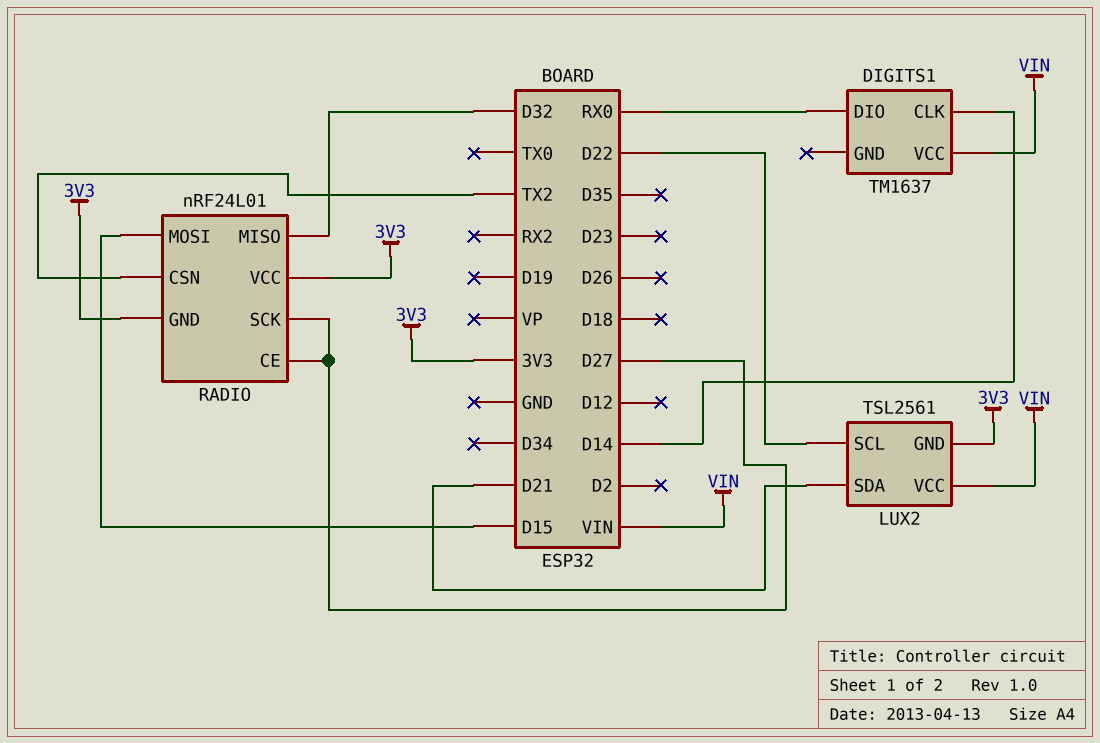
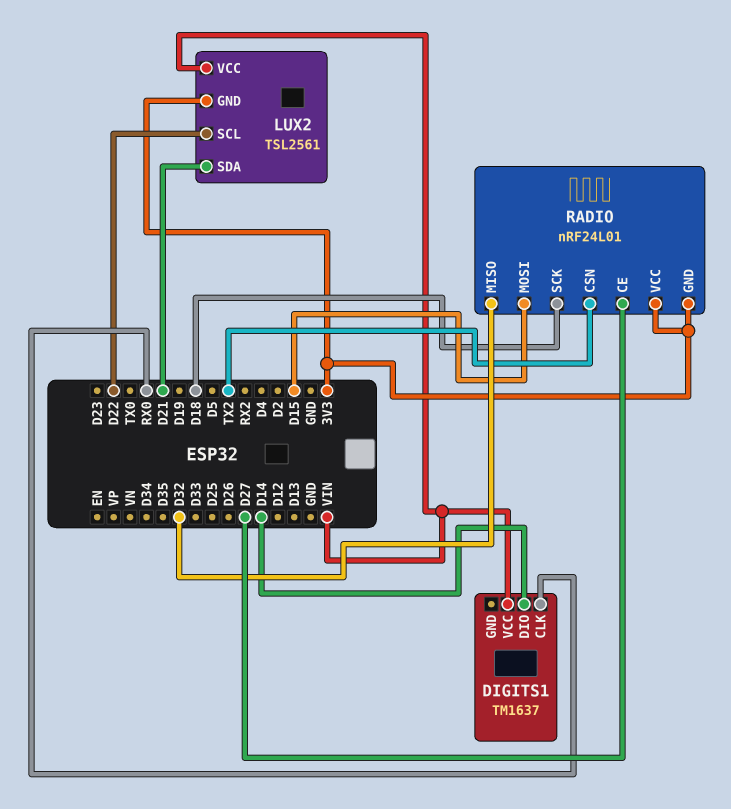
DIGITS1 pin CLK: D14 -> RX0
DIGITS1 pin DIO: RX0 -> D14
RADIO pin SCK: D27 -> D18

